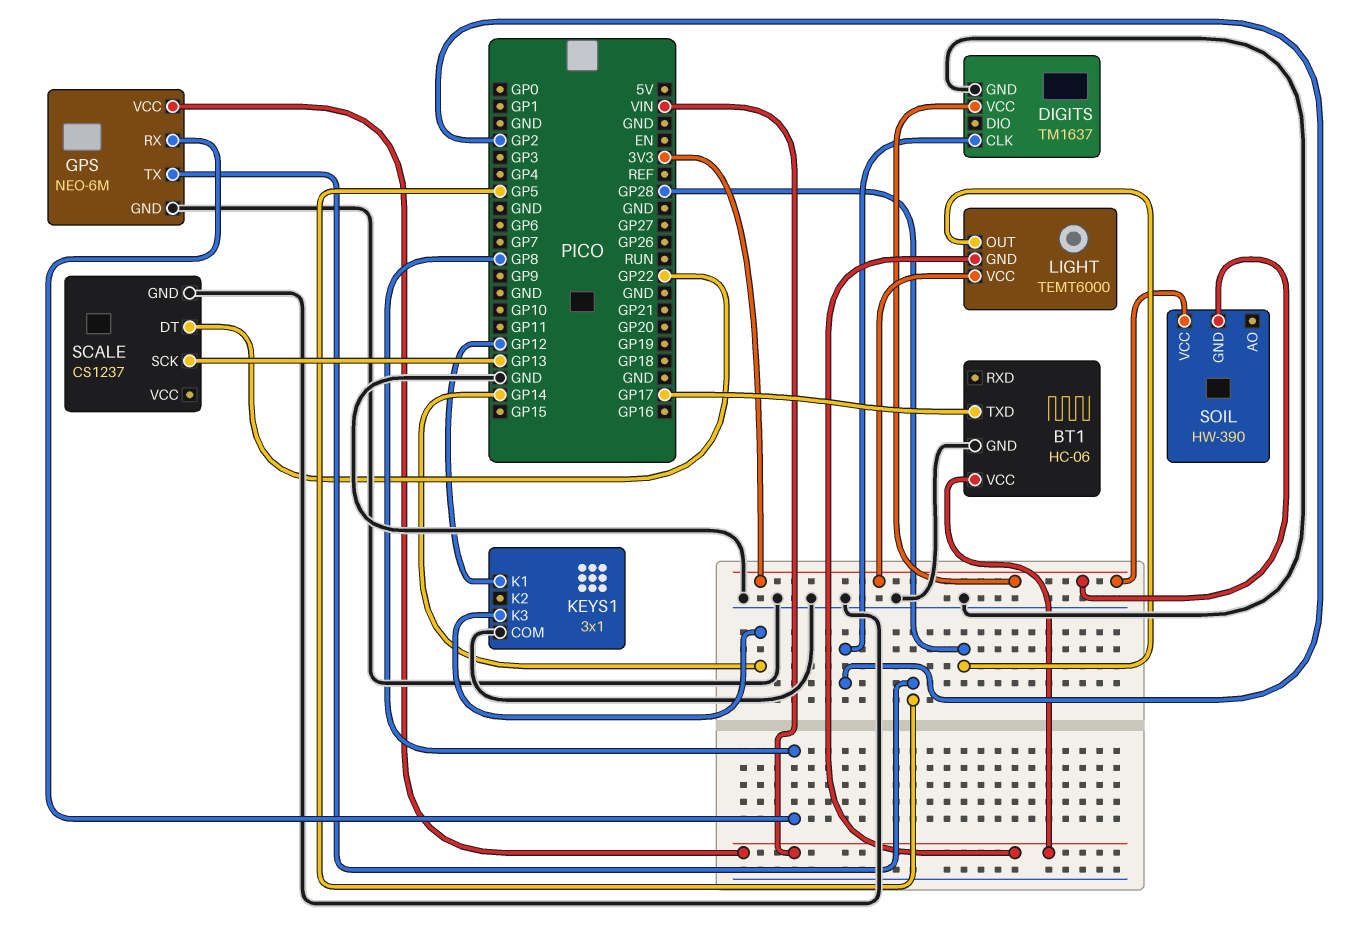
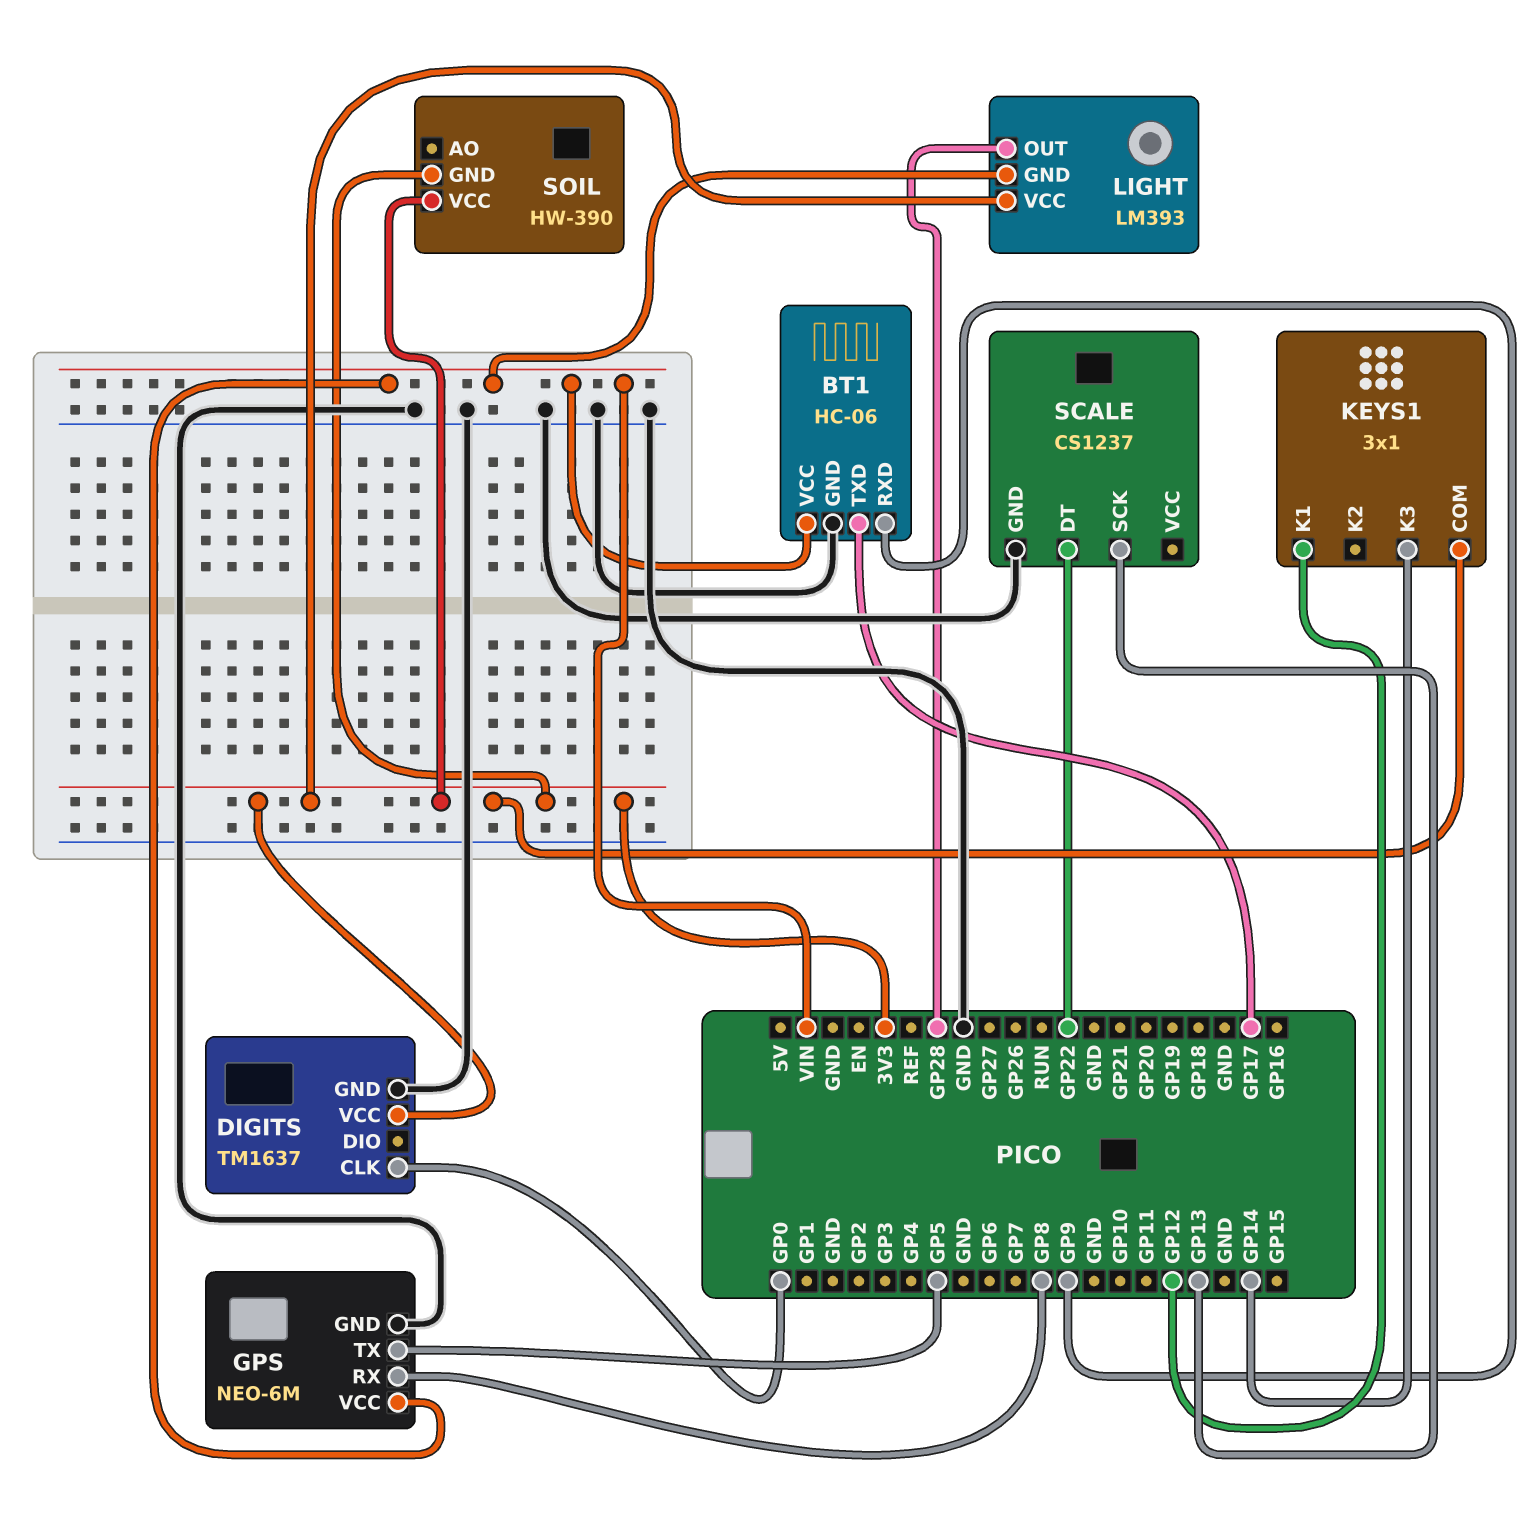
BT1 pin RXD: none -> GP9
DIGITS pin CLK: GP2 -> GP0
KEYS1 pin COM: GND -> 3V3
LIGHT: TEMT6000 -> LM393

